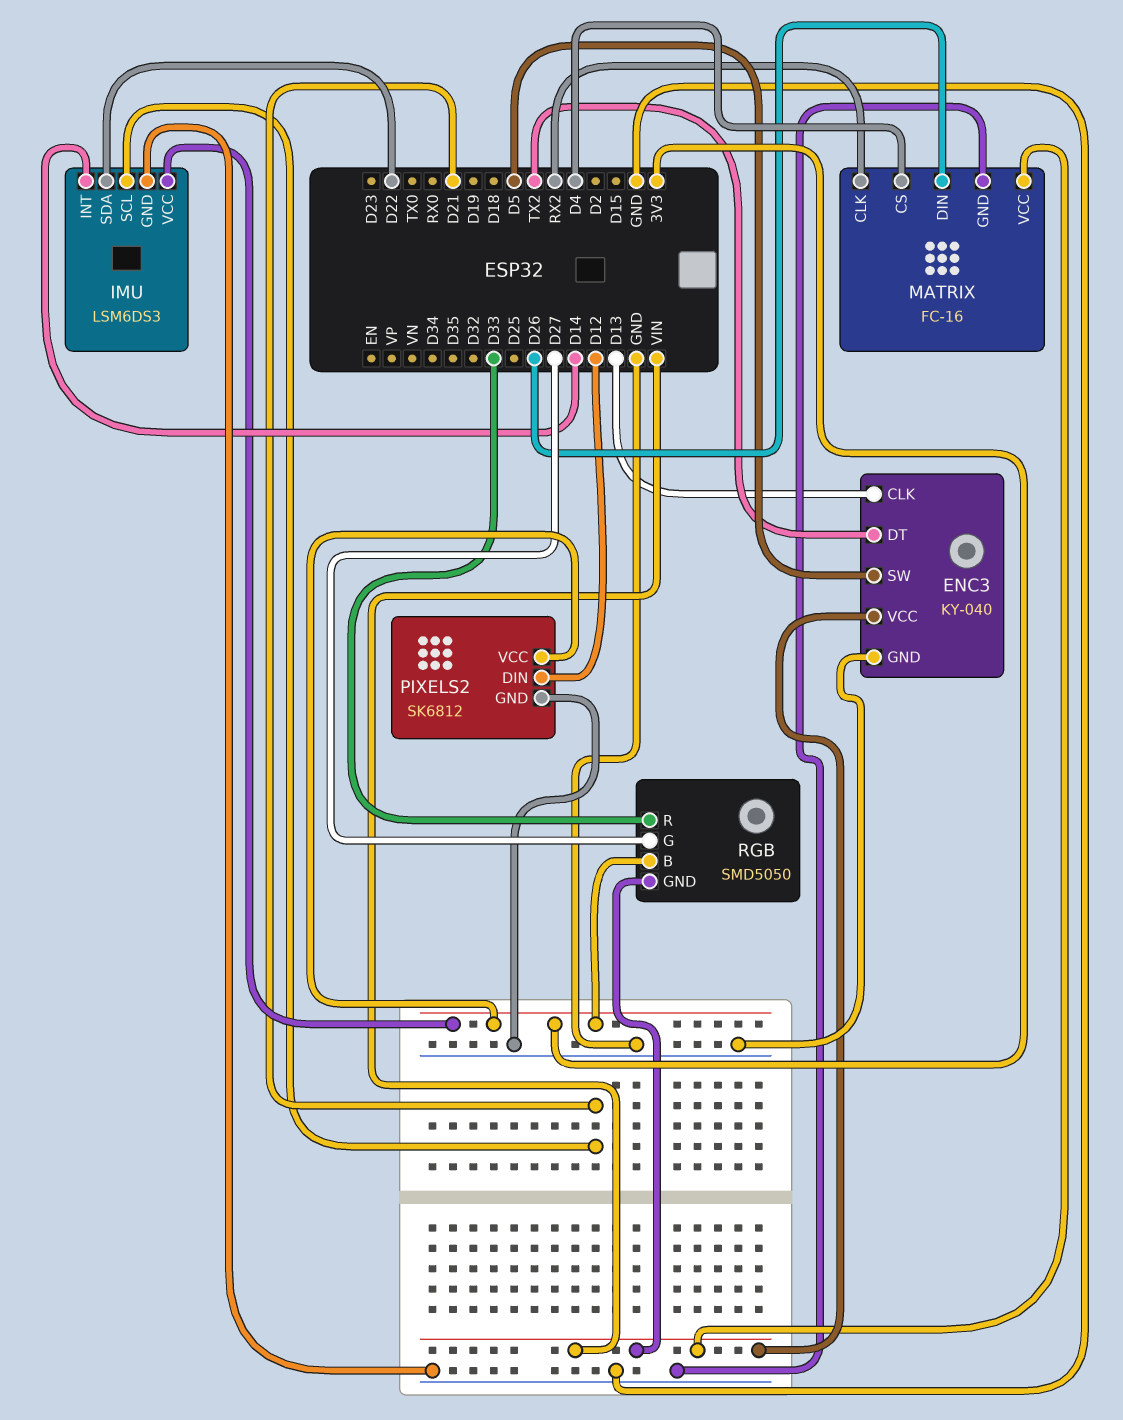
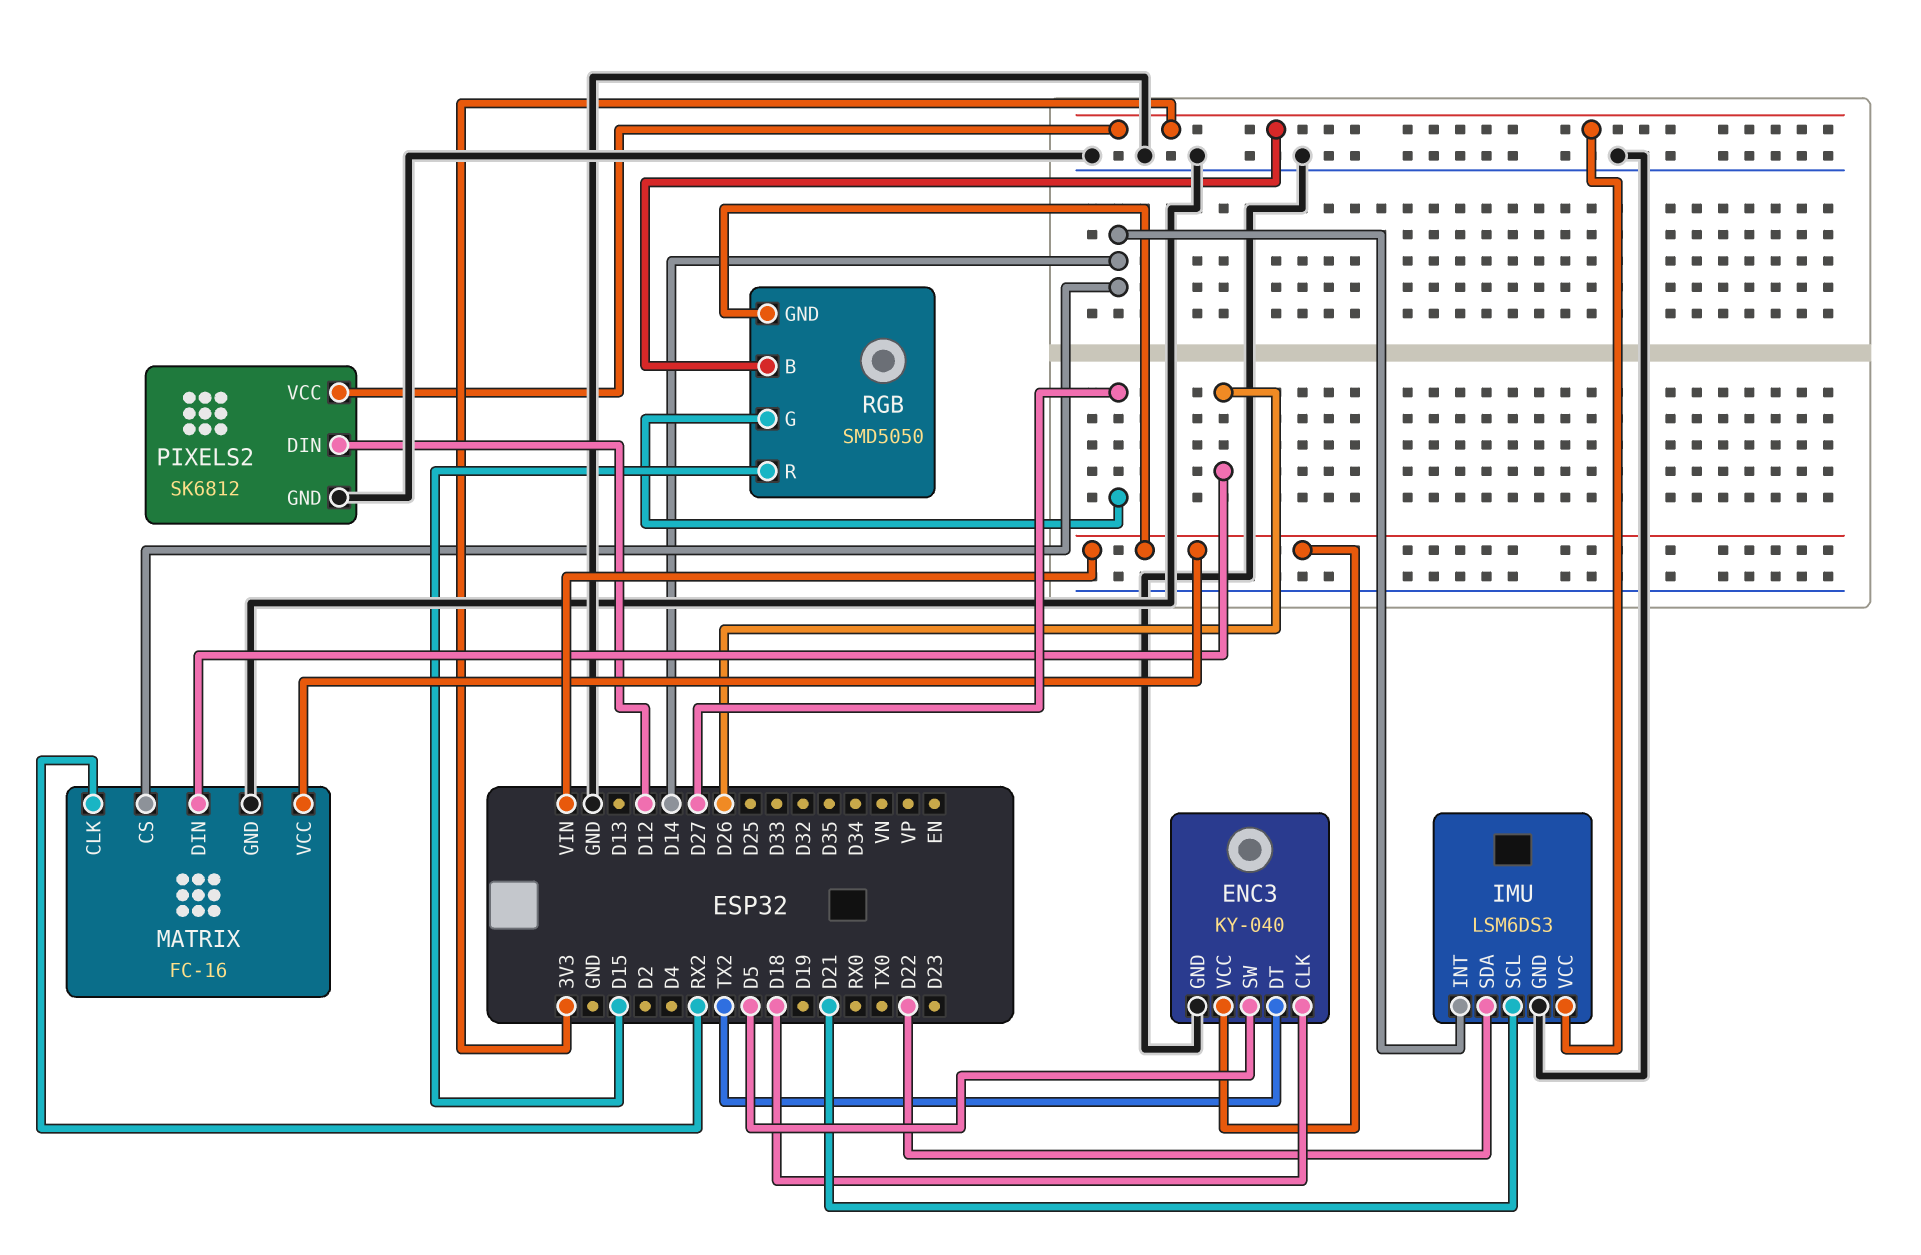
ENC3 pin CLK: D13 -> D18
MATRIX pin CS: D4 -> D14
RGB pin R: D33 -> D15

